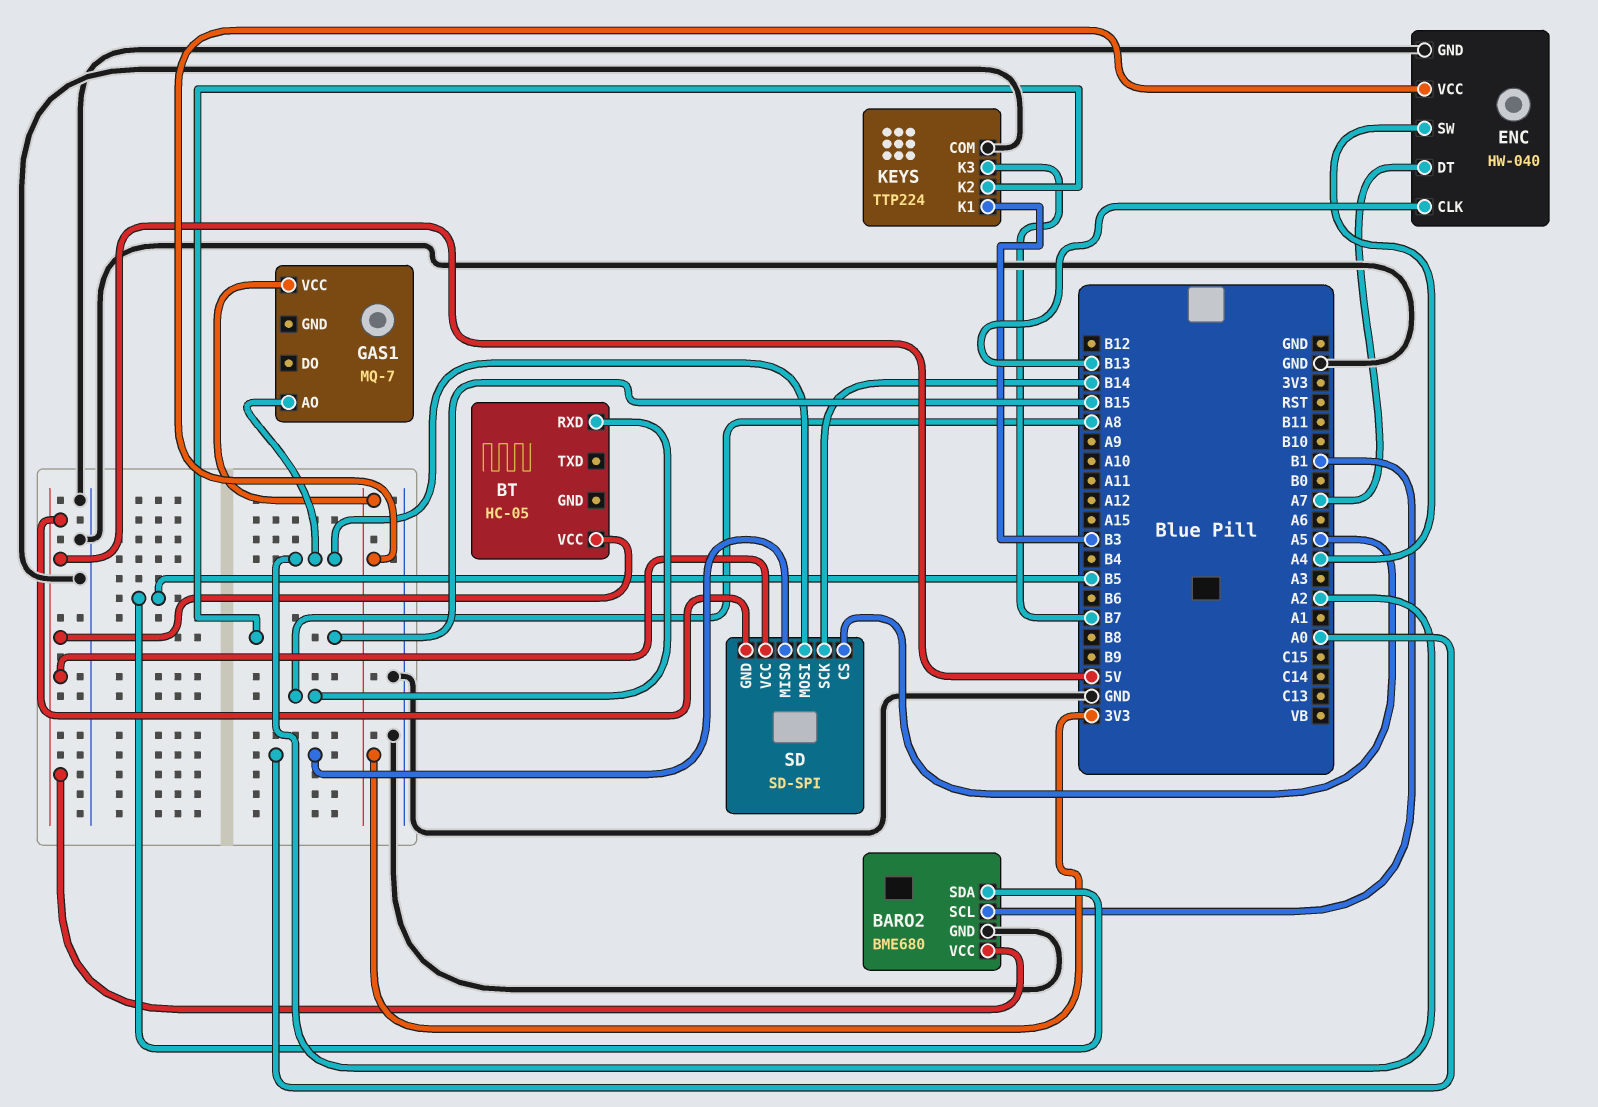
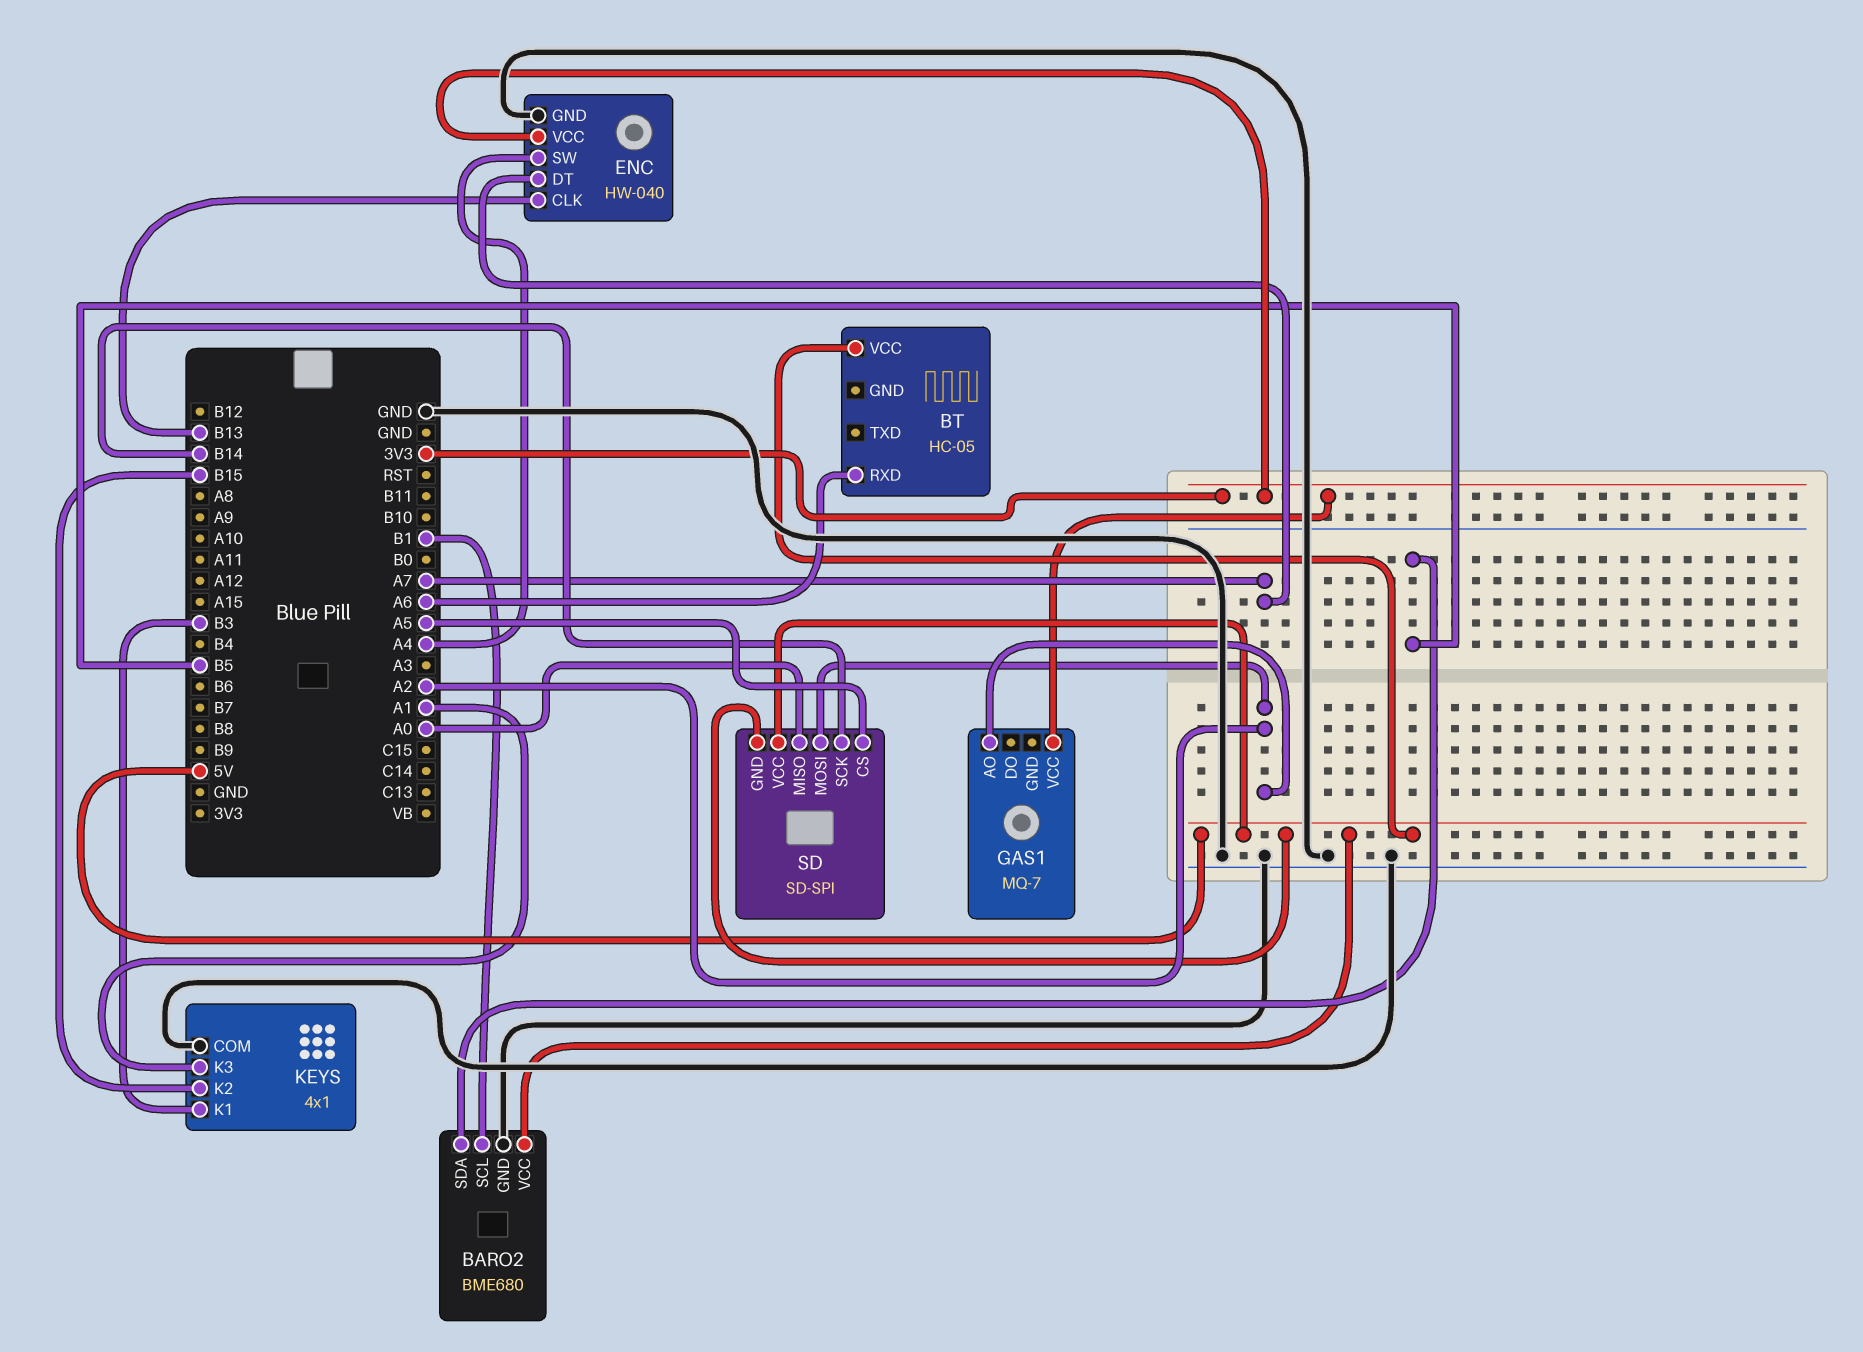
BT pin RXD: A8 -> A6
KEYS: TTP224 -> 4x1
KEYS pin K3: B7 -> A1

